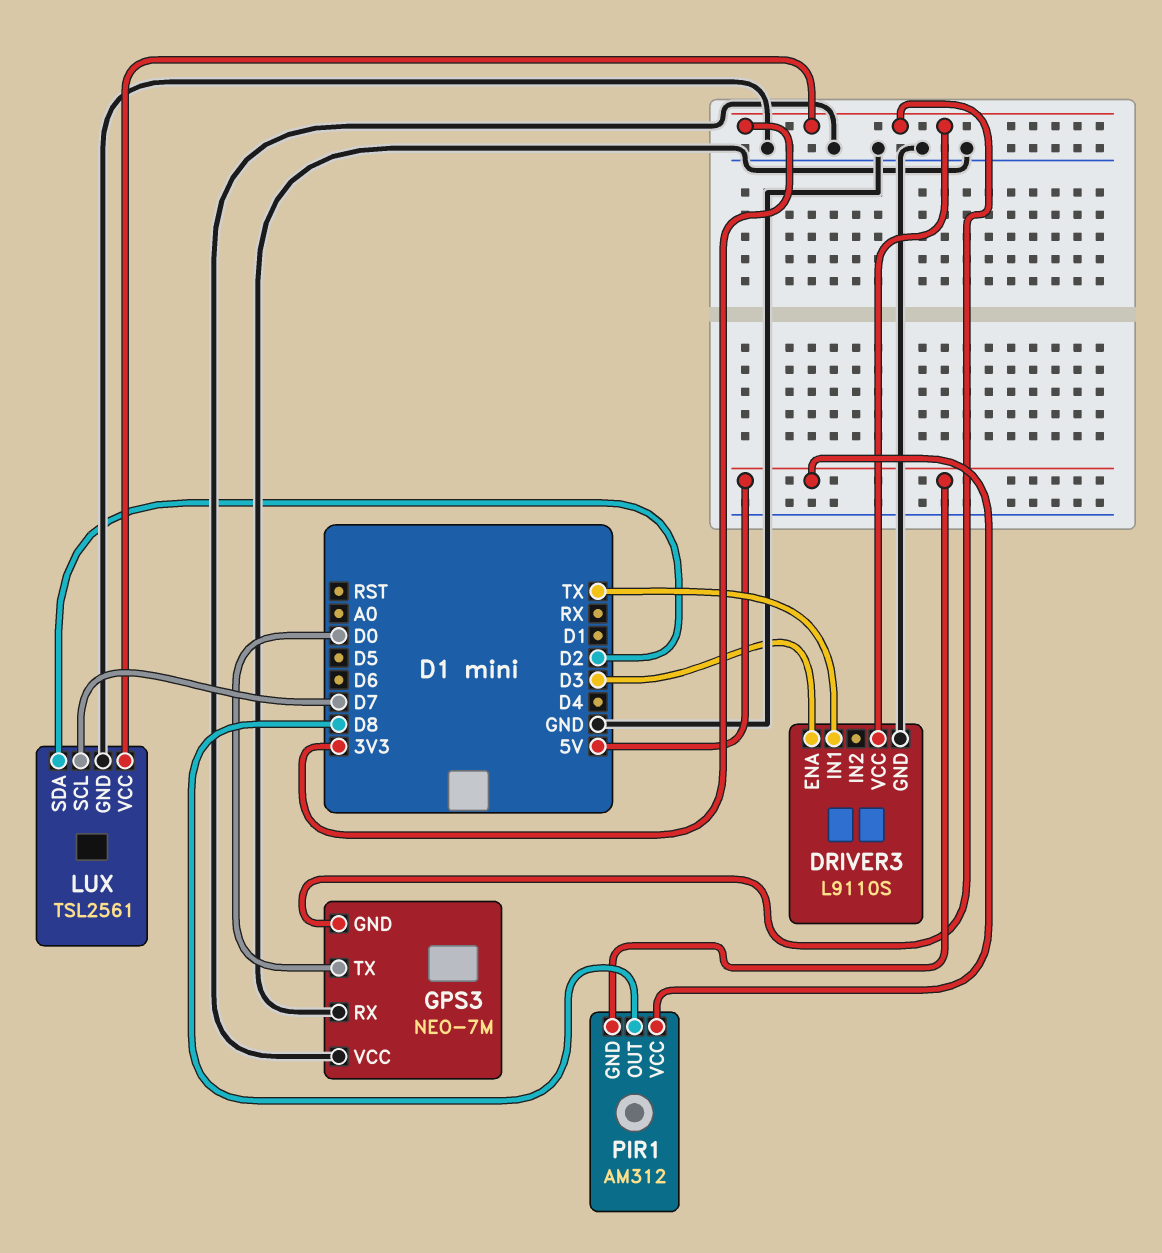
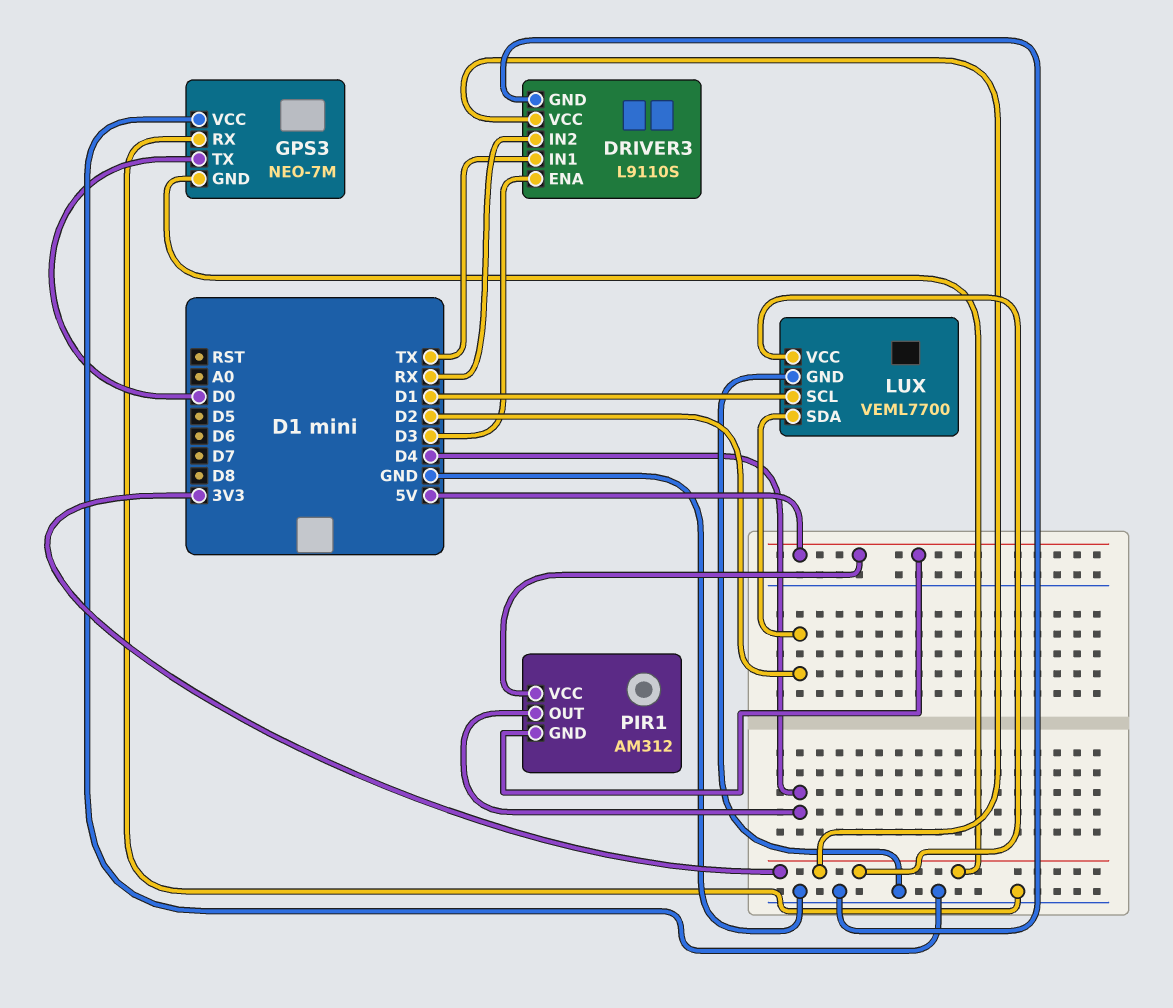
DRIVER3 pin IN2: none -> RX
LUX: TSL2561 -> VEML7700
LUX pin SCL: D7 -> D1
PIR1 pin OUT: D8 -> D4

